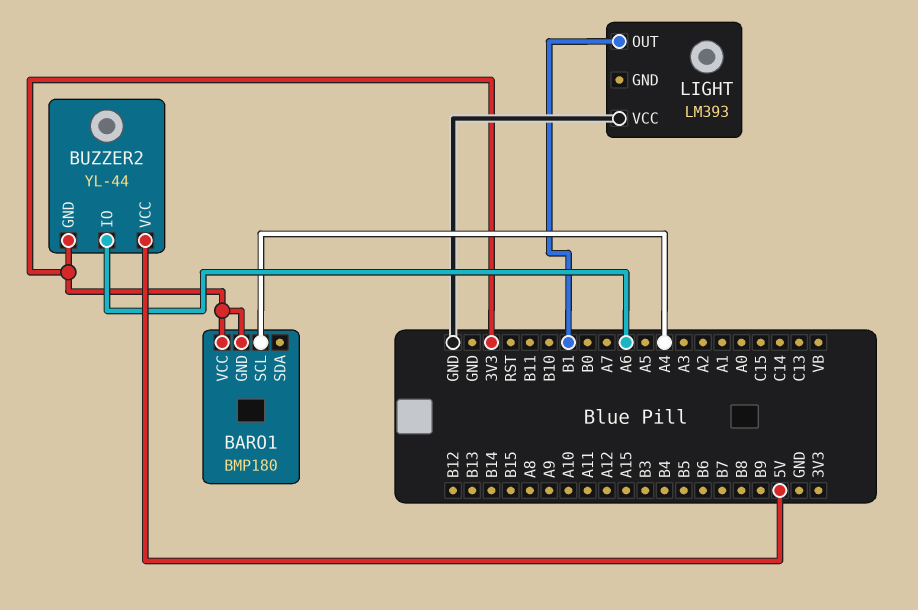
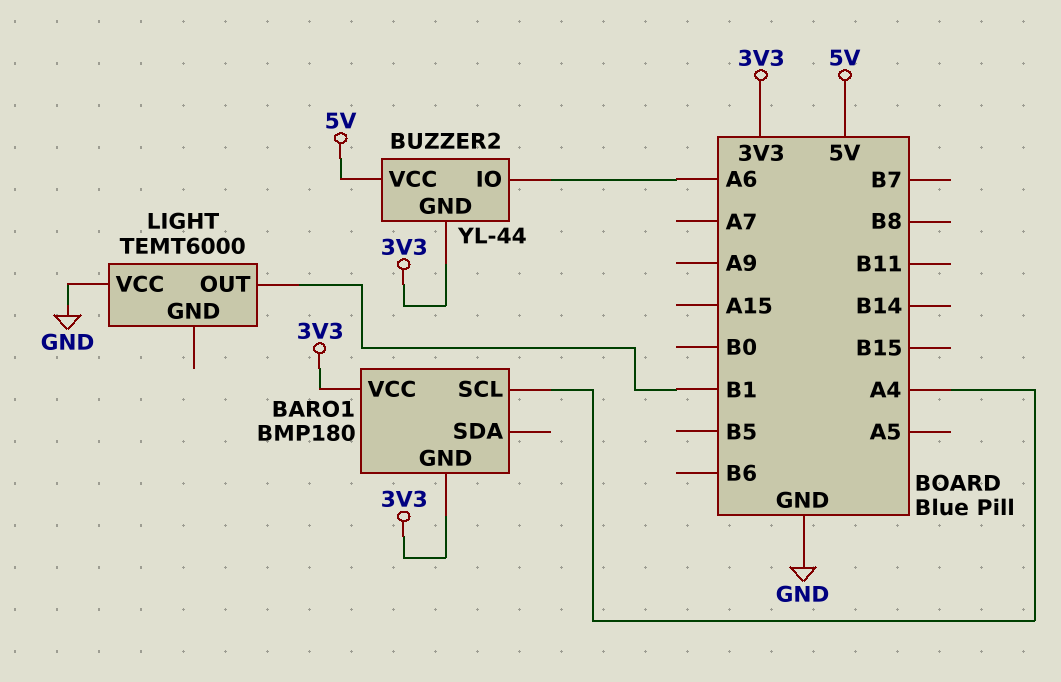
LIGHT: LM393 -> TEMT6000

